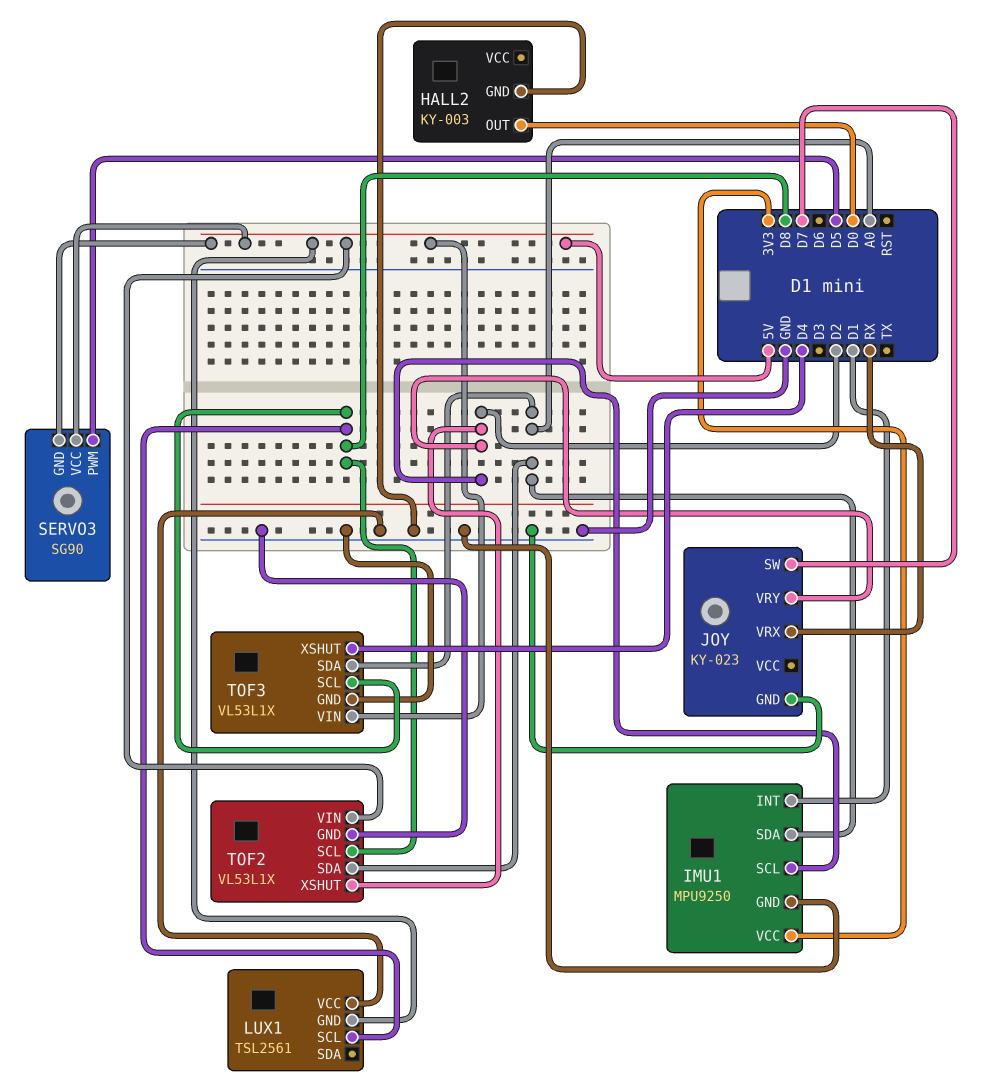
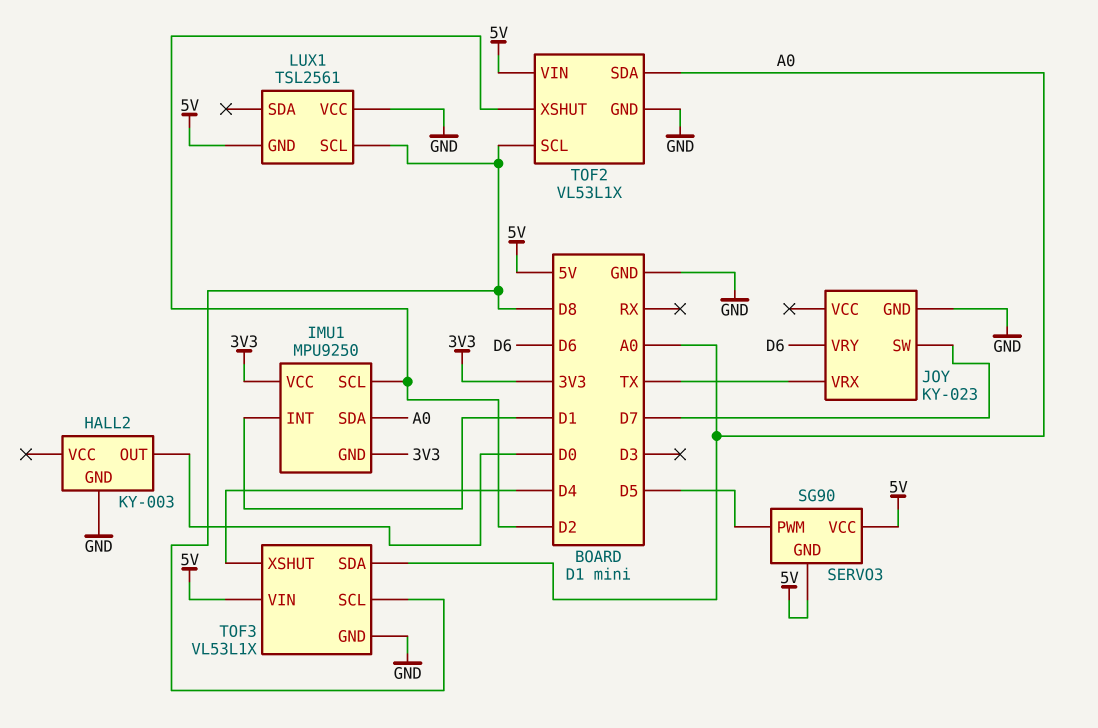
IMU1 pin GND: GND -> 3V3
JOY pin VRX: RX -> TX
JOY pin VRY: D2 -> D6

